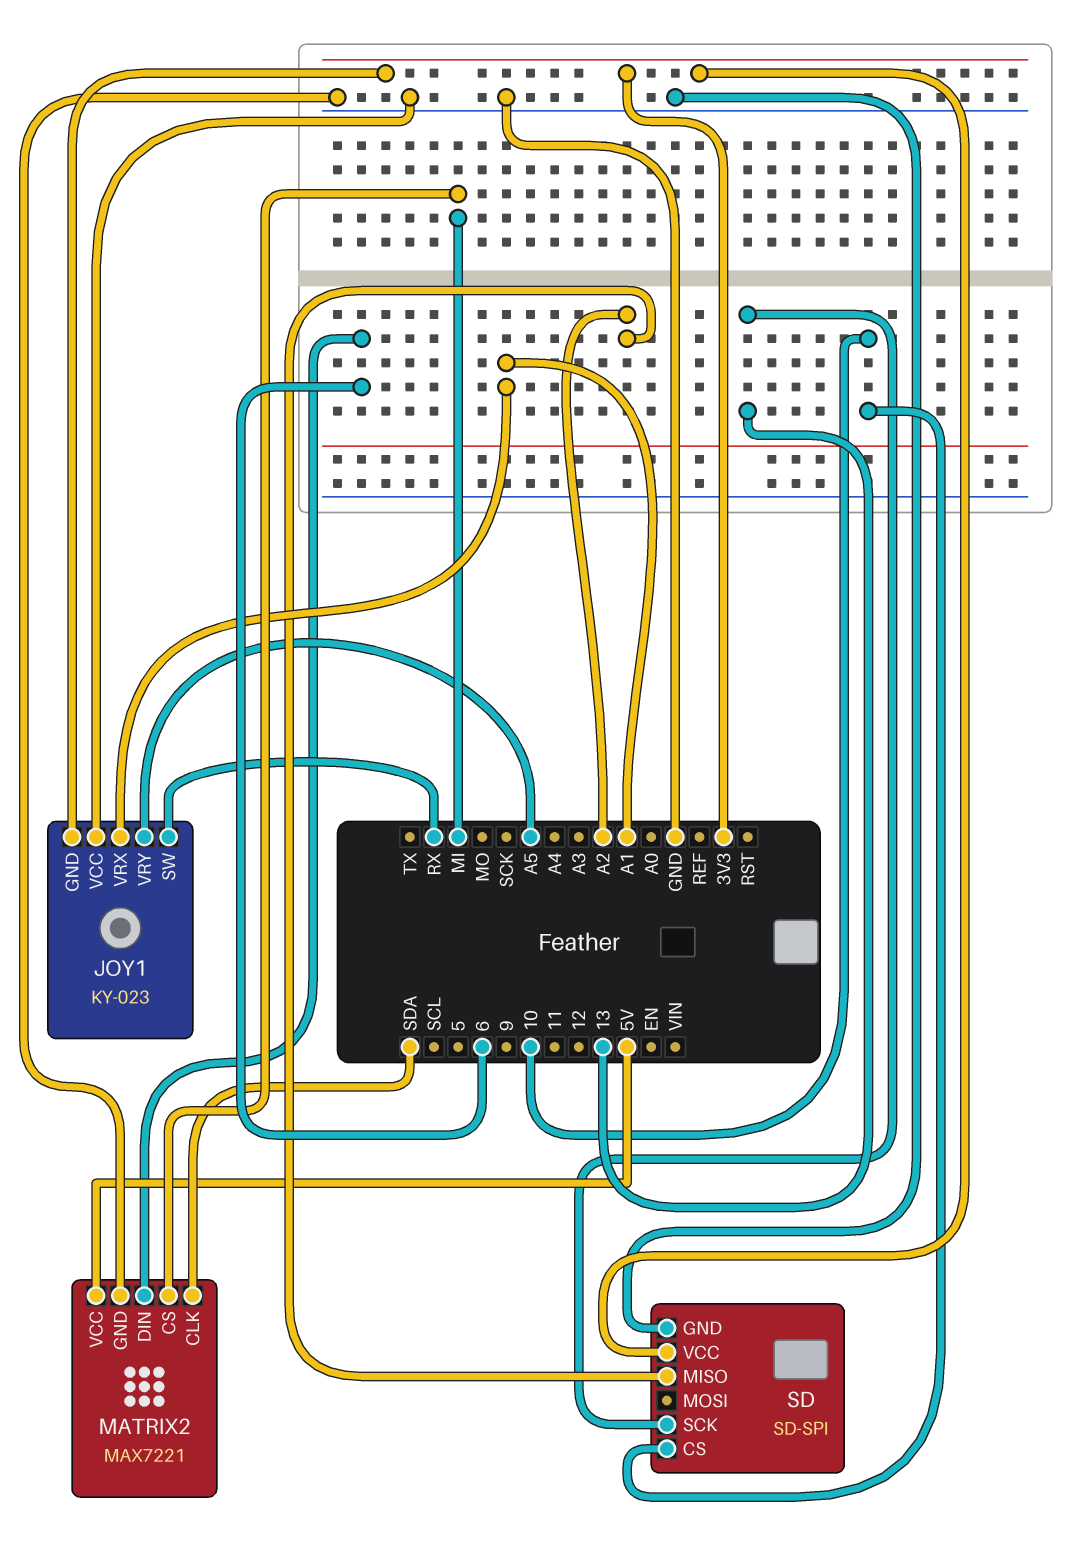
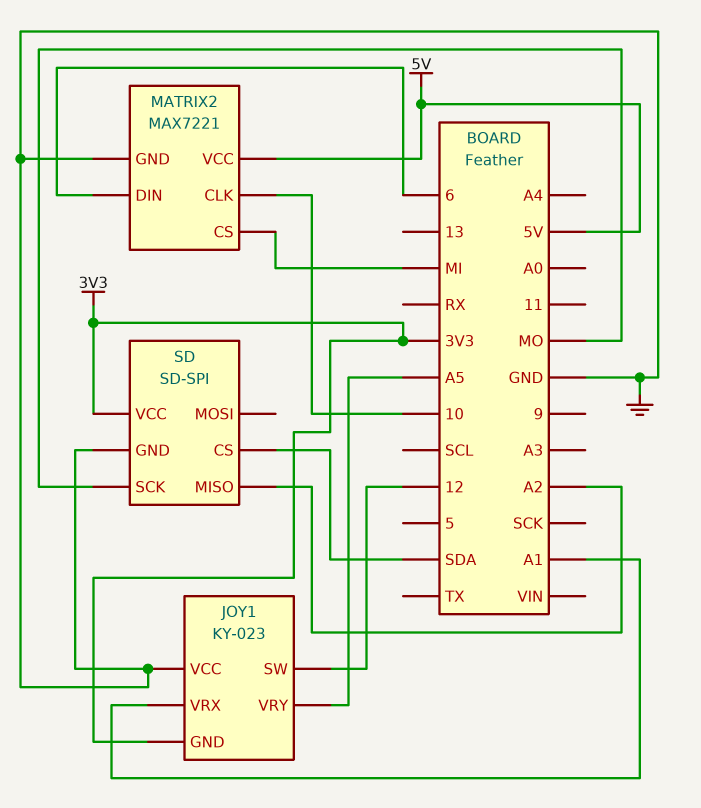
JOY1 pin SW: RX -> 12
MATRIX2 pin CLK: SDA -> 10
SD pin CS: 10 -> SDA
SD pin SCK: 13 -> MO

